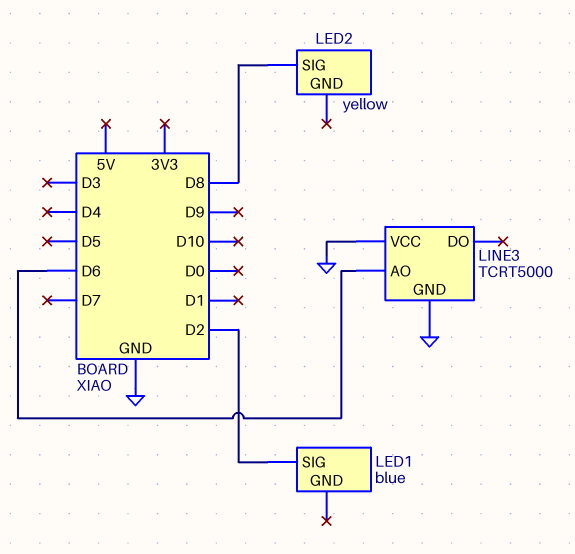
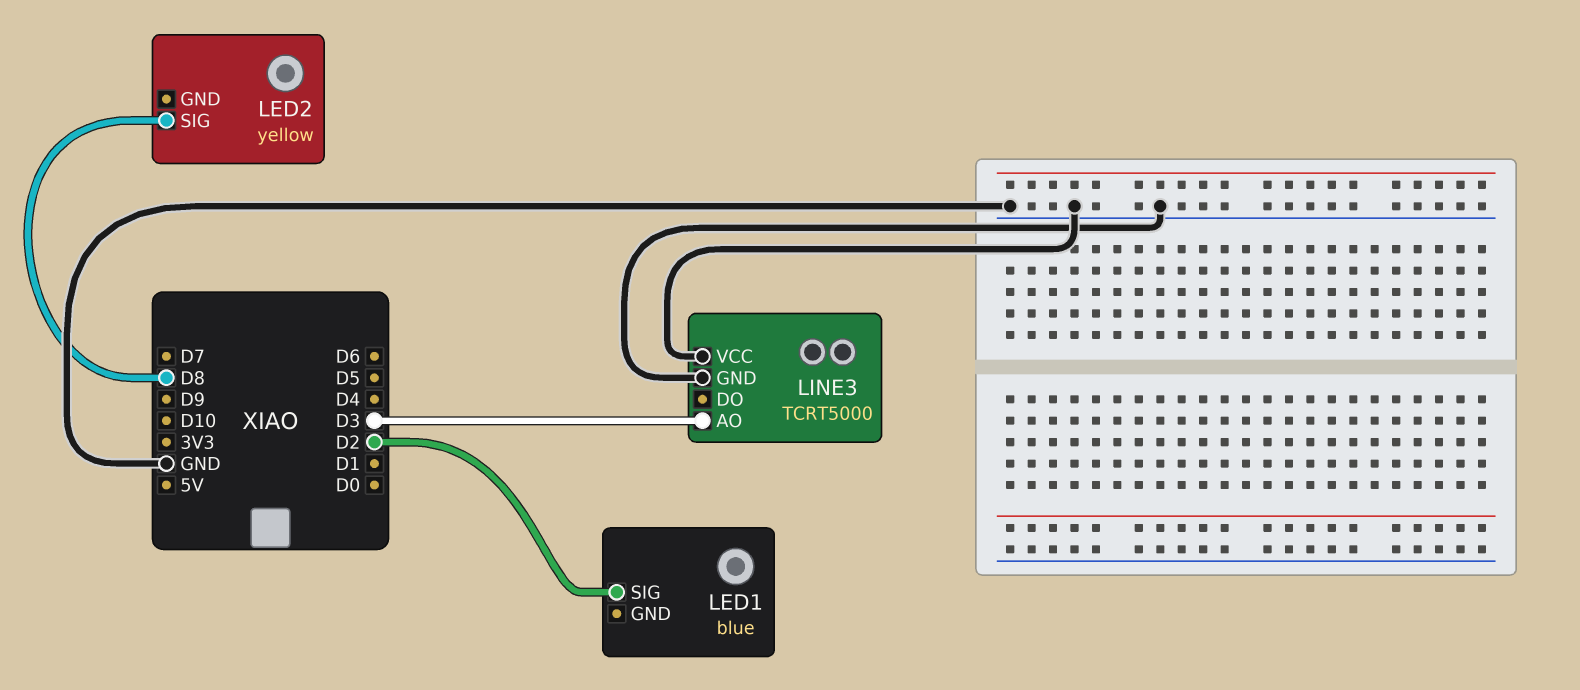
LINE3 pin AO: D6 -> D3

